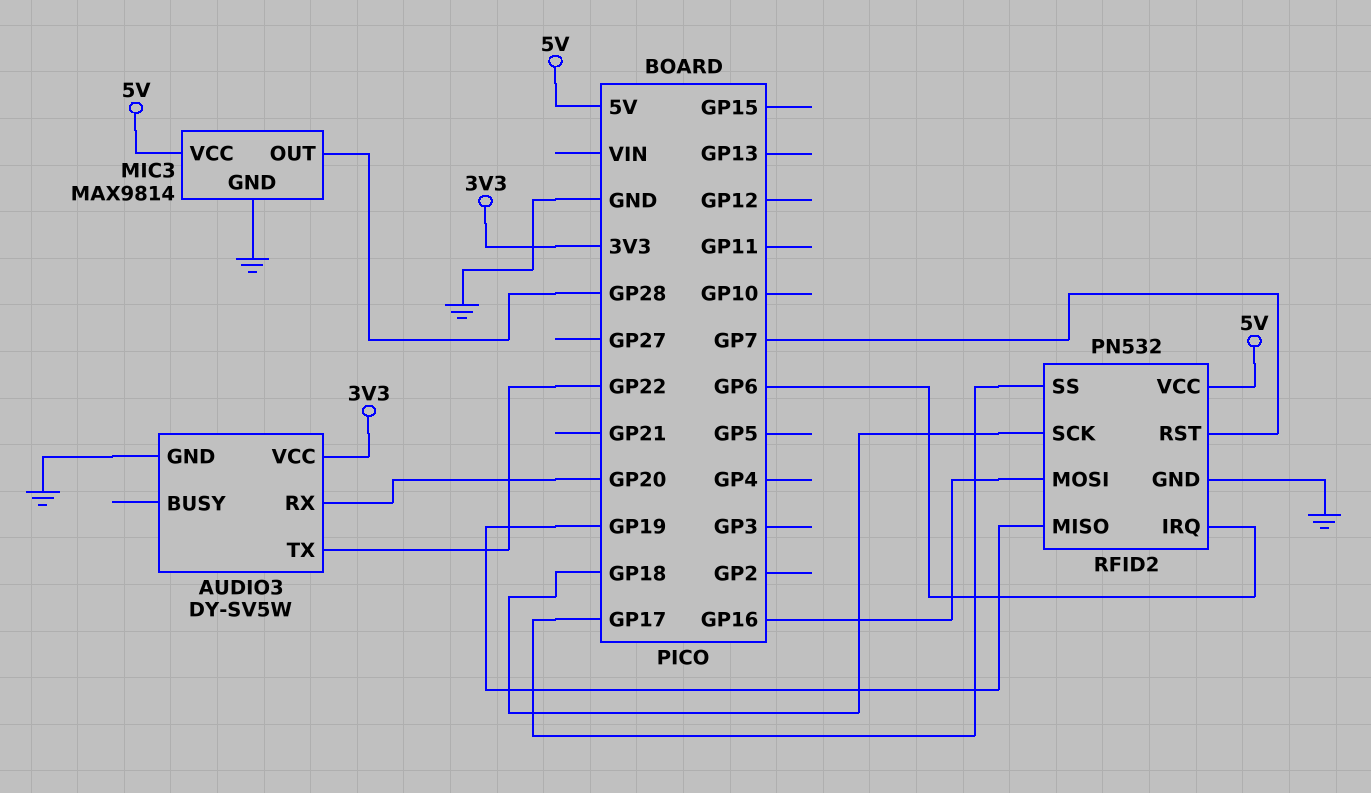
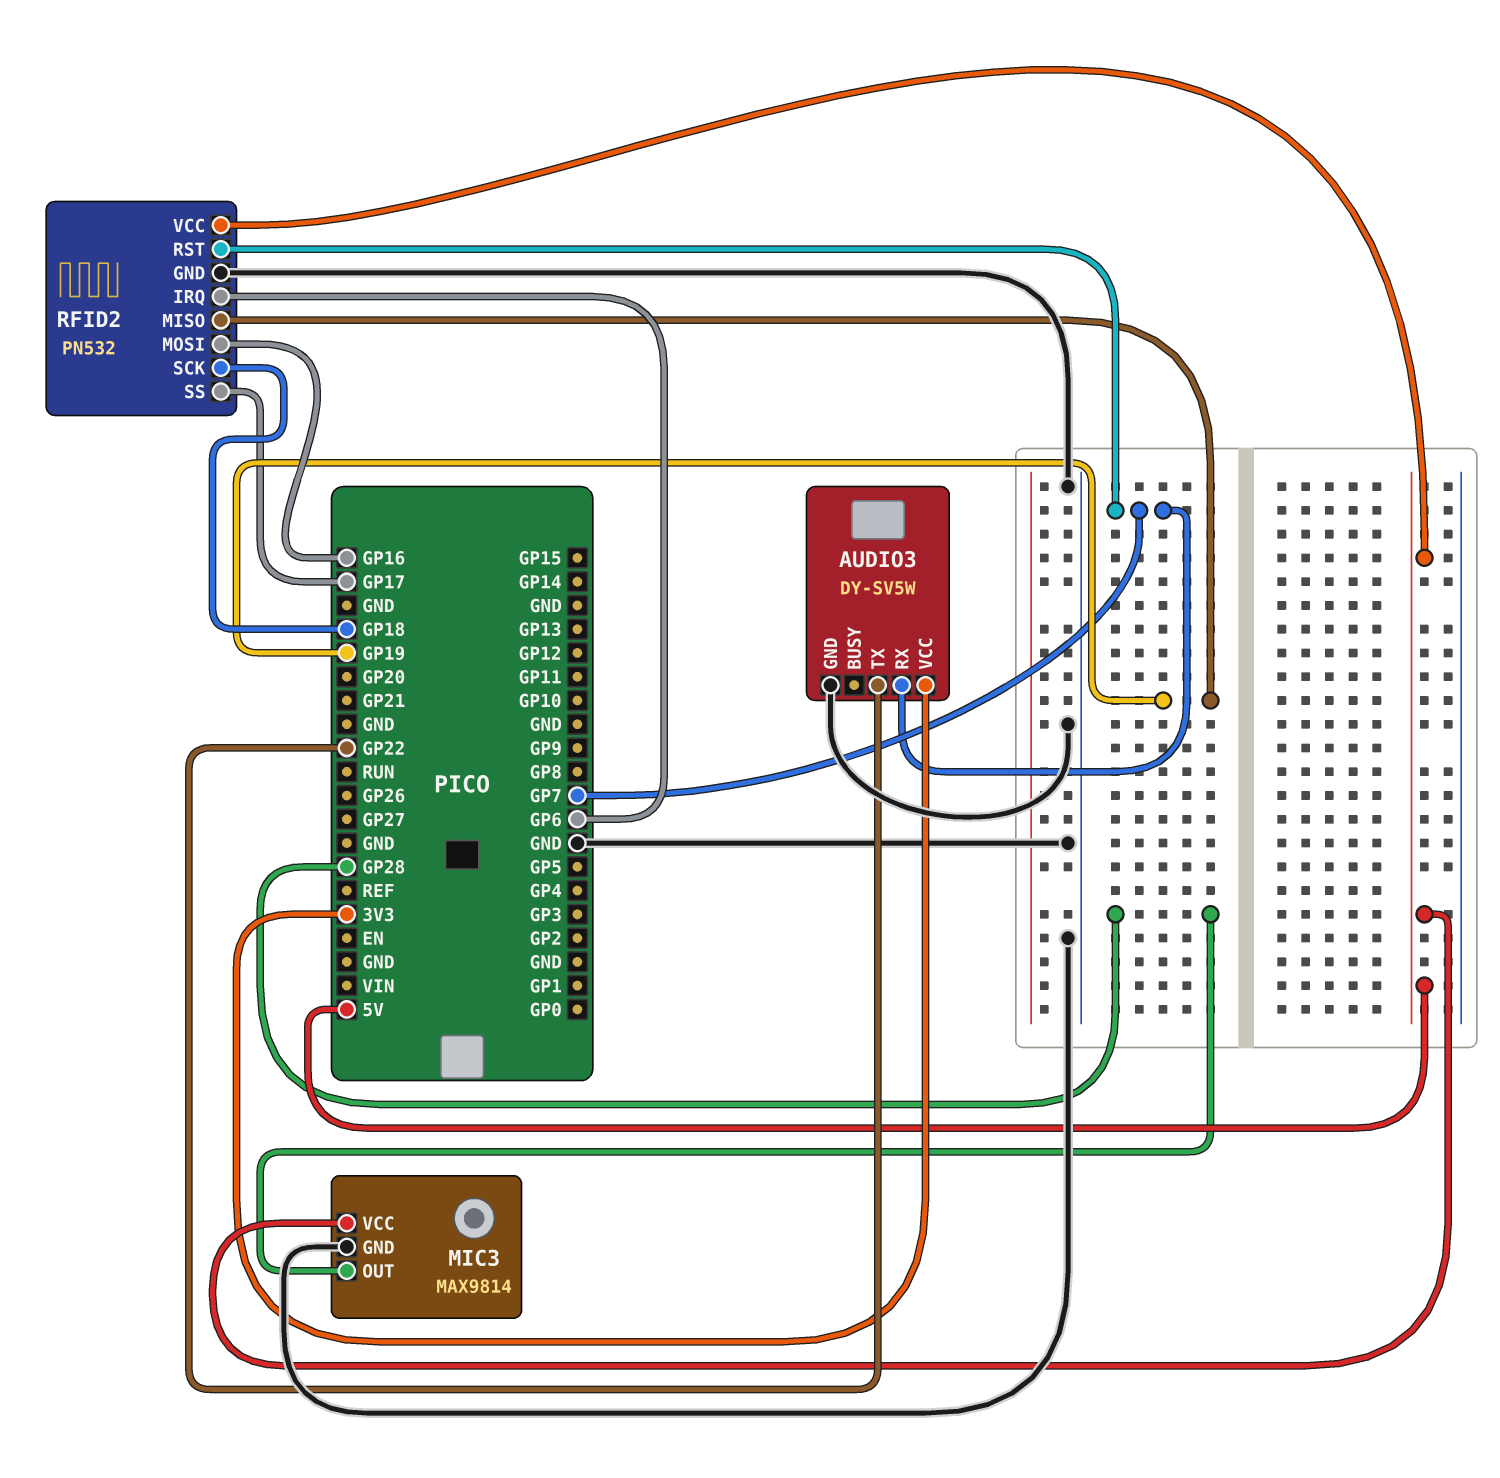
AUDIO3 pin RX: GP20 -> GP7

